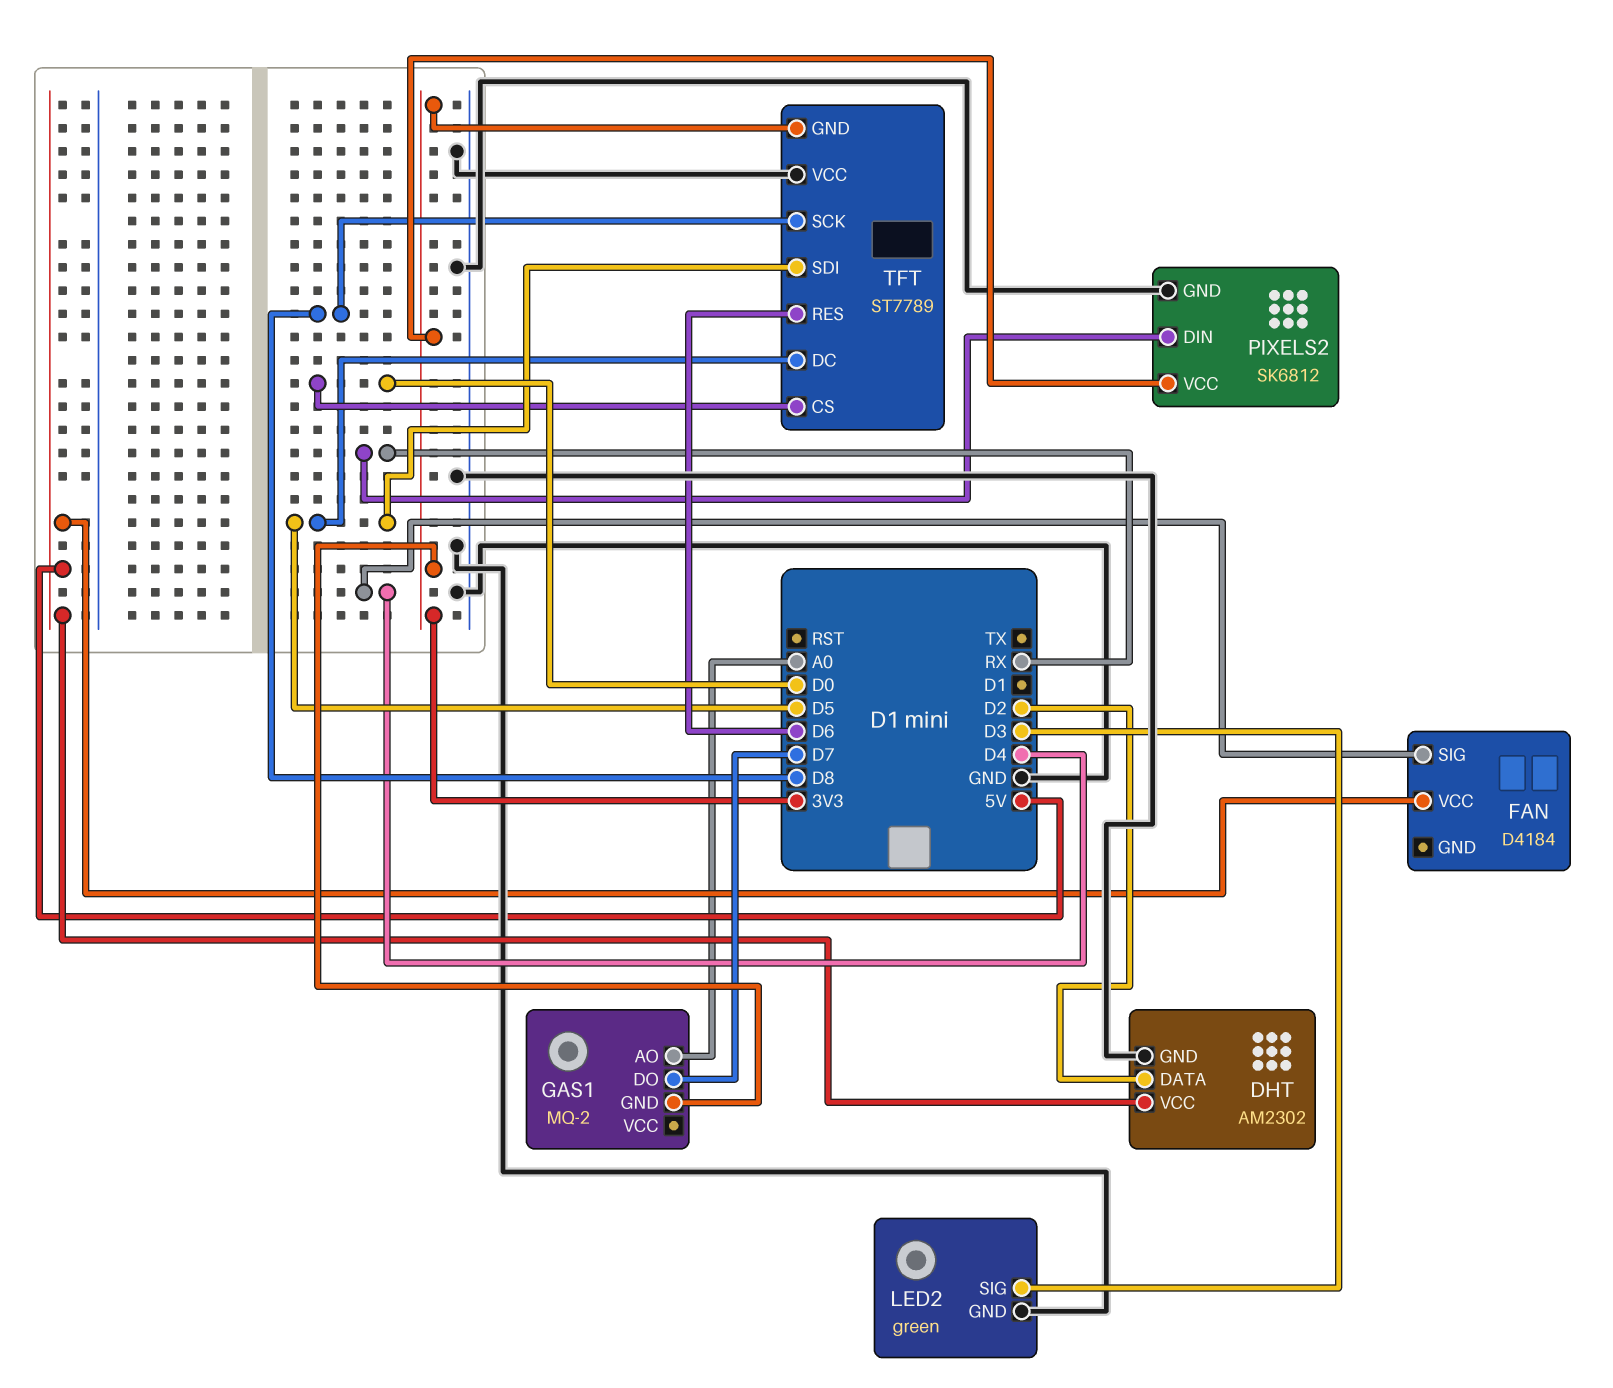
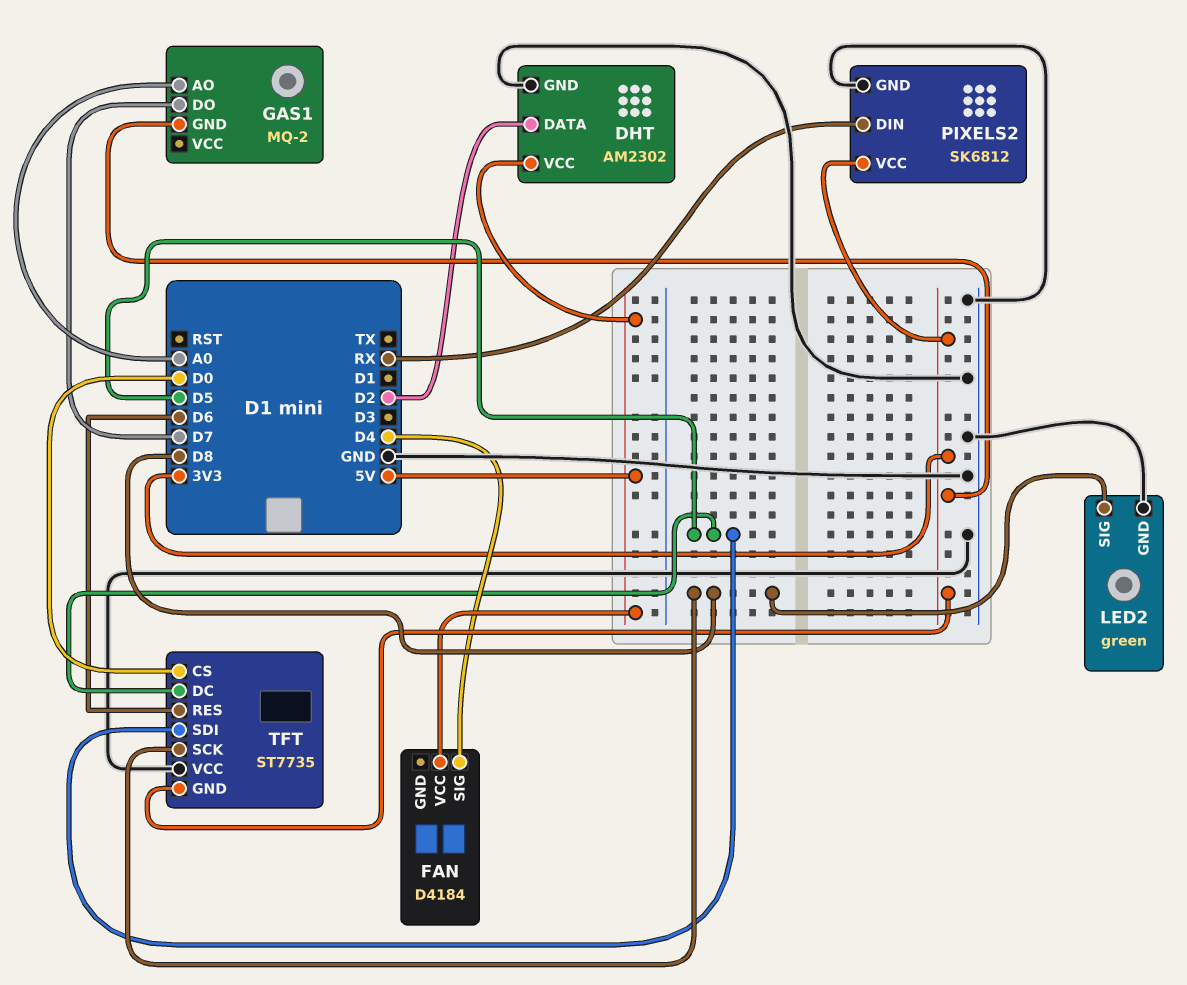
LED2 pin SIG: D3 -> D8
TFT: ST7789 -> ST7735

